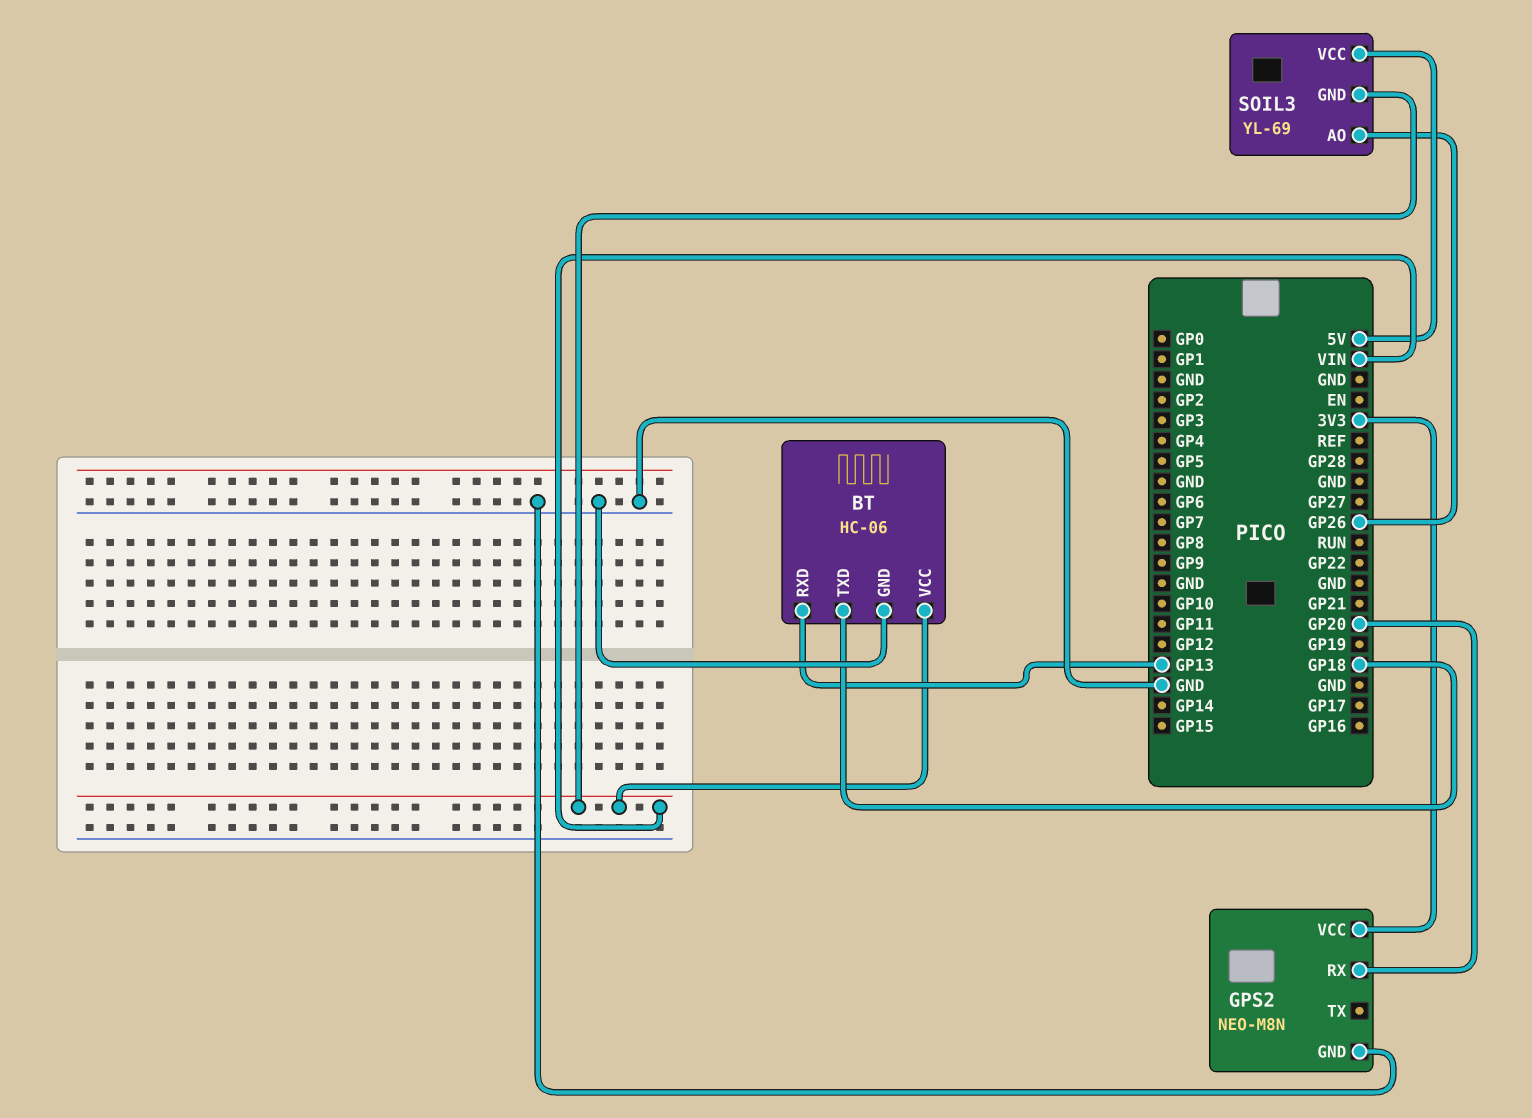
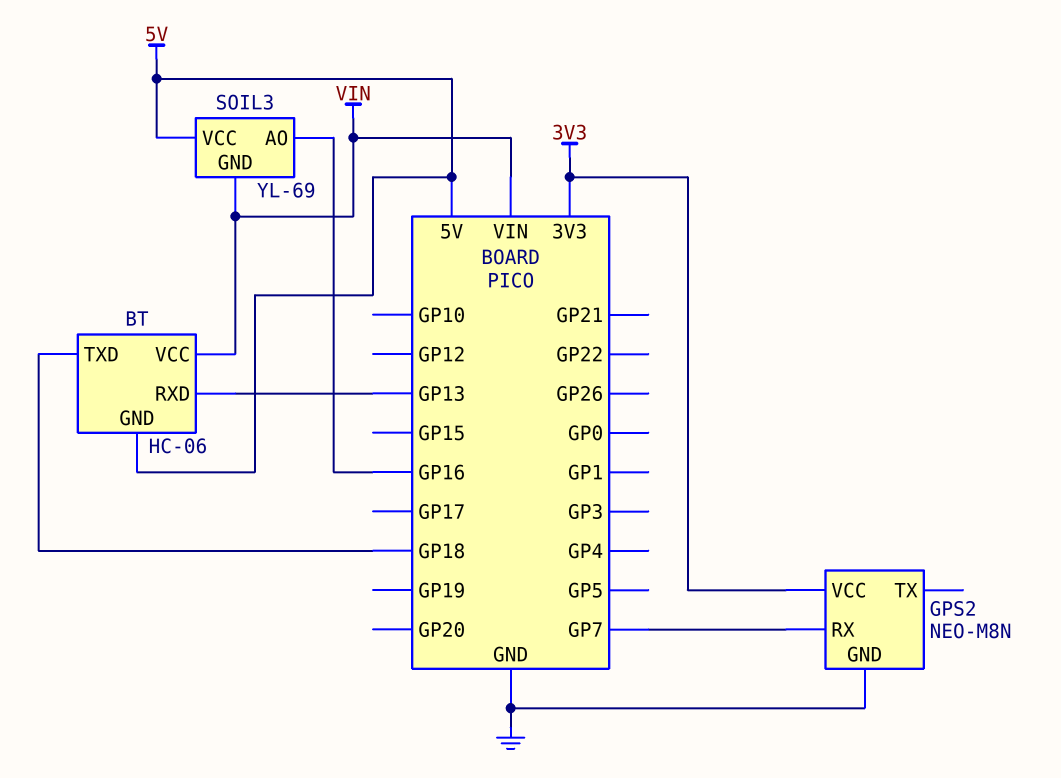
BT pin GND: GND -> 5V
GPS2 pin RX: GP20 -> GP7
SOIL3 pin AO: GP26 -> GP16

